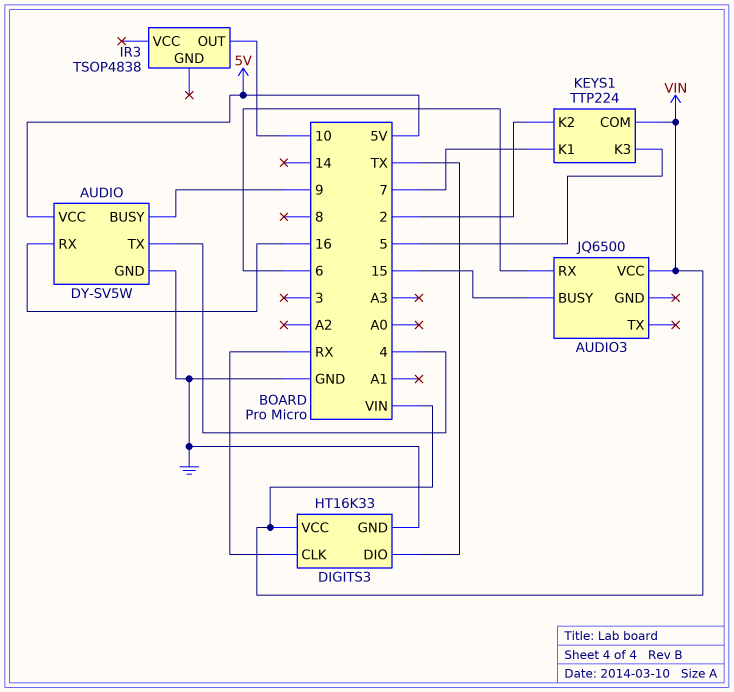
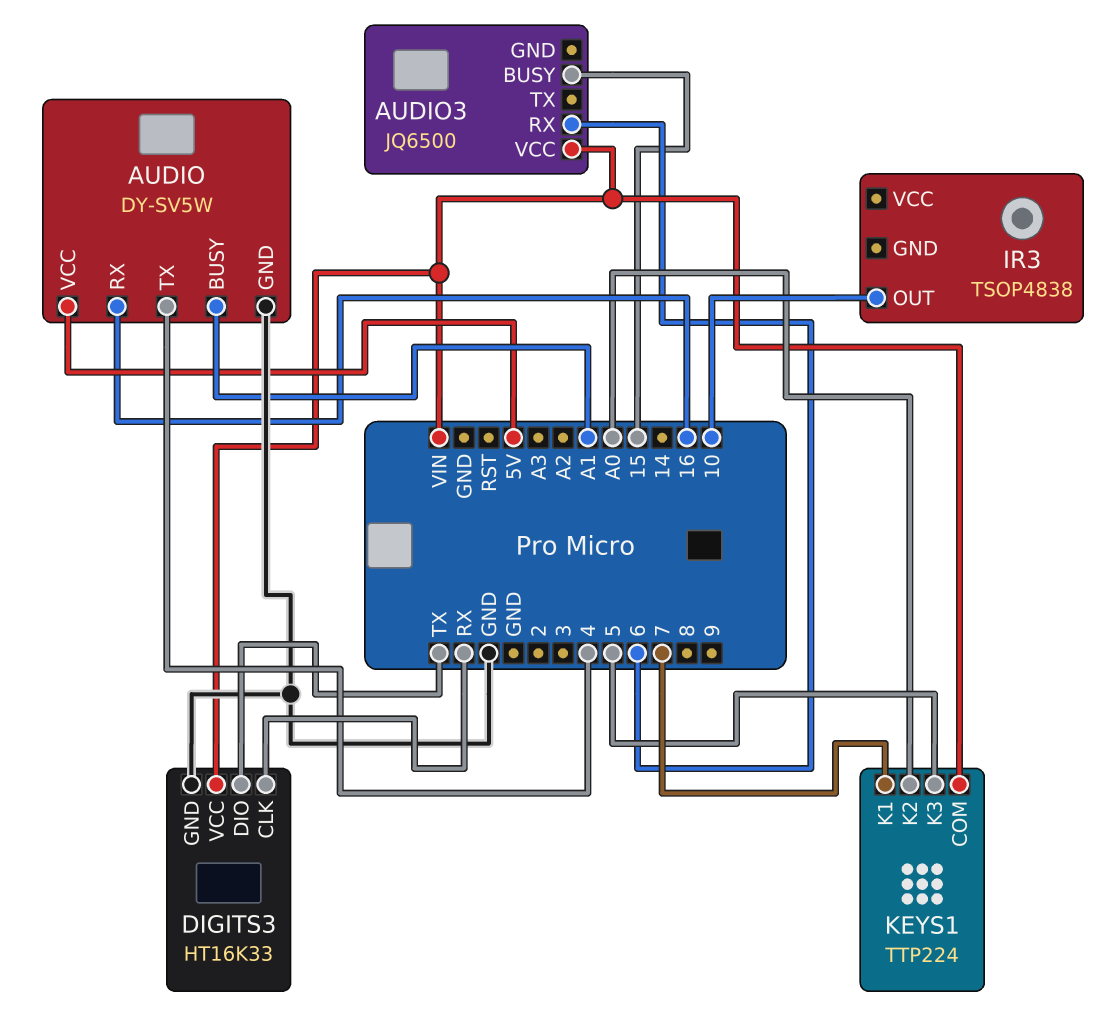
AUDIO pin BUSY: 9 -> A1
KEYS1 pin K2: 2 -> A0

